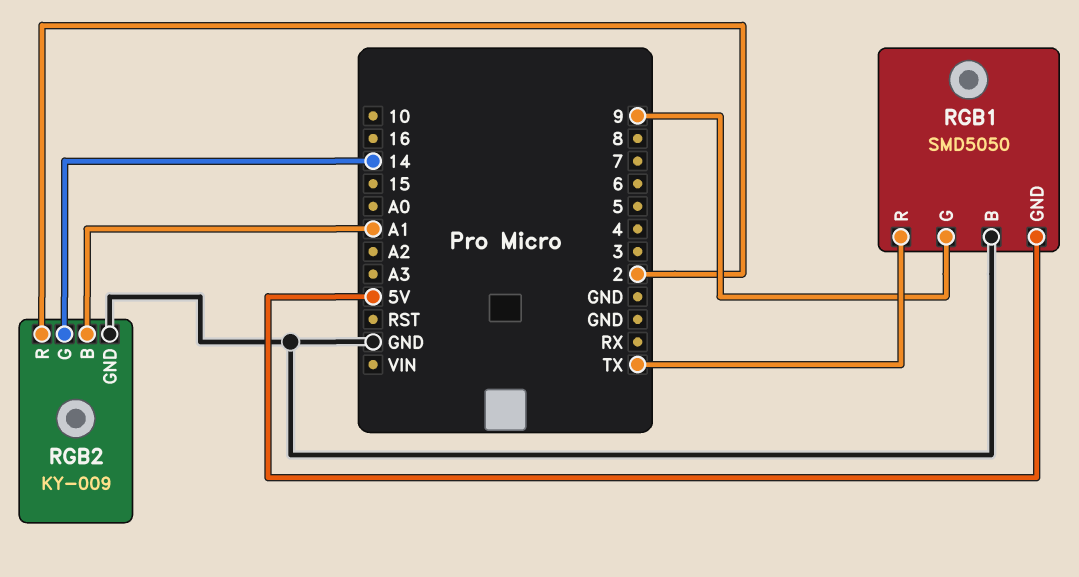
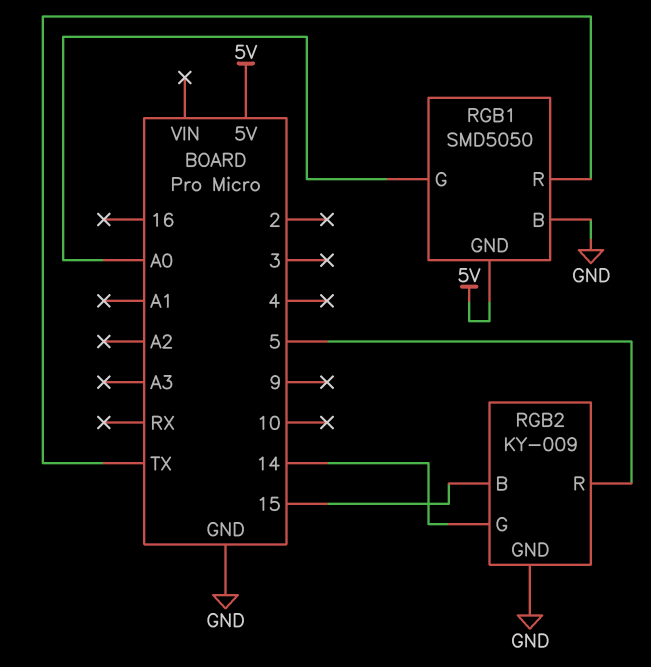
RGB1 pin G: 9 -> A0
RGB2 pin B: A1 -> 15
RGB2 pin R: 2 -> 5

